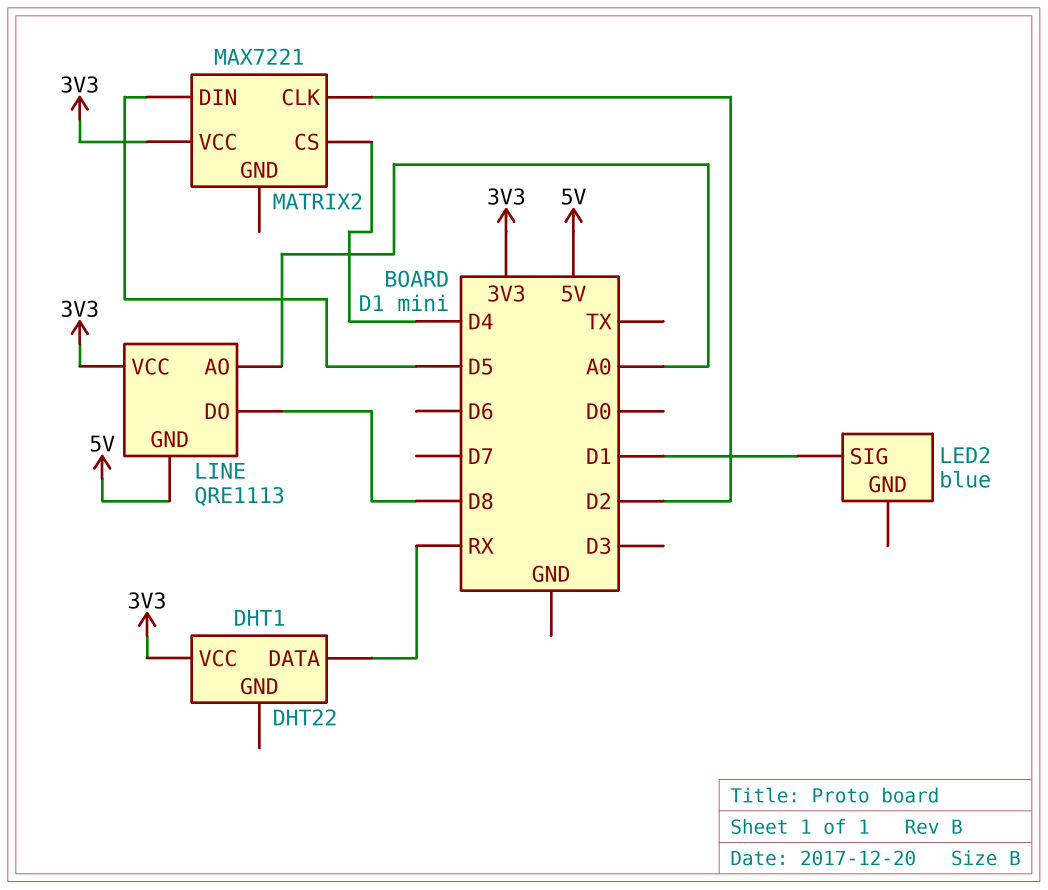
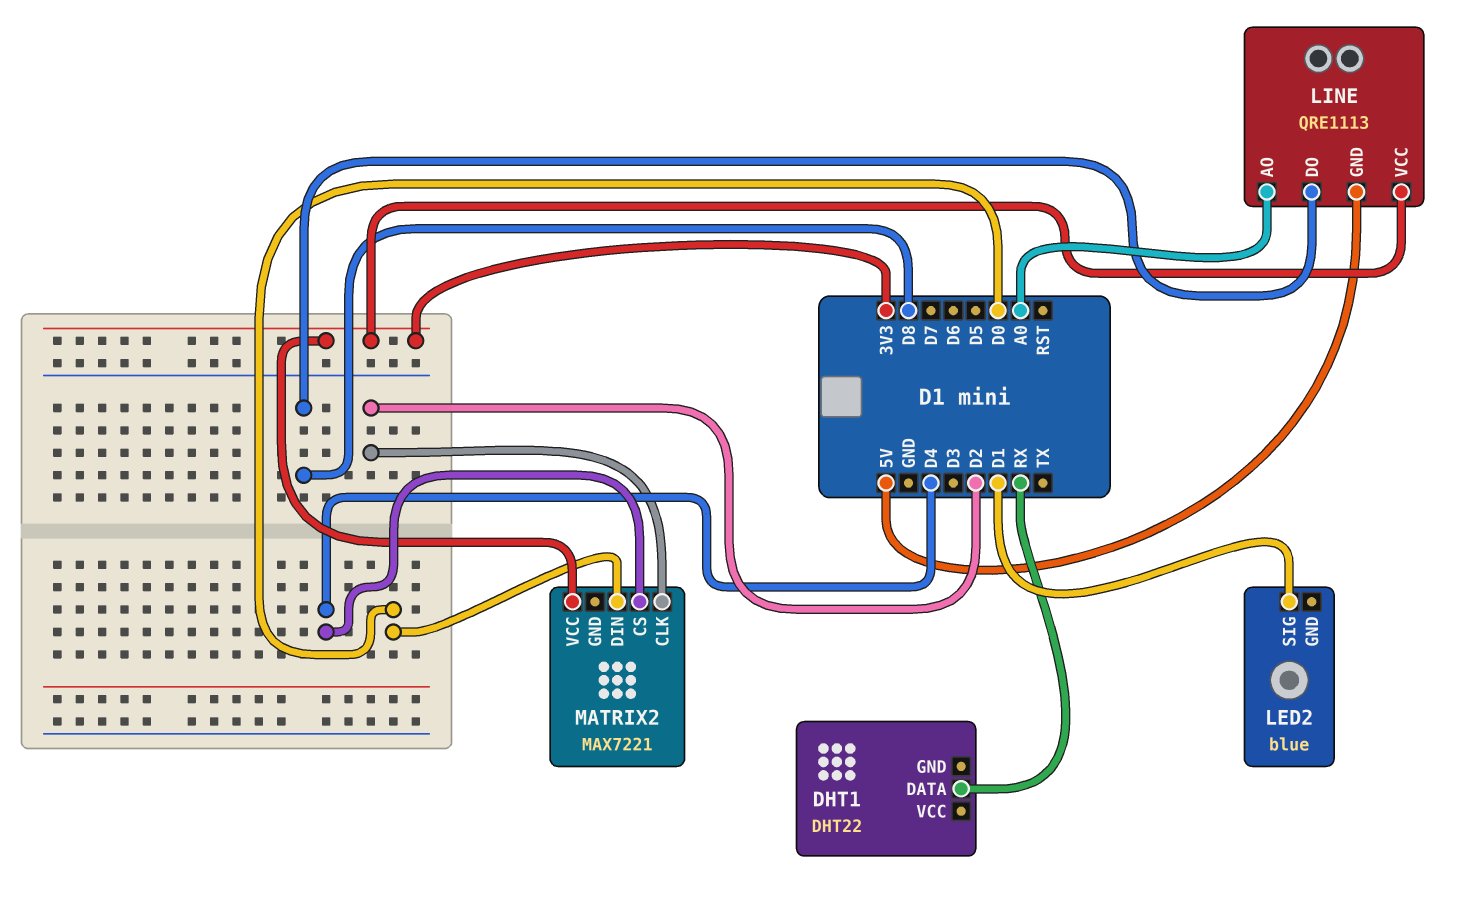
DHT1 pin VCC: 3V3 -> none
MATRIX2 pin DIN: D5 -> D0

